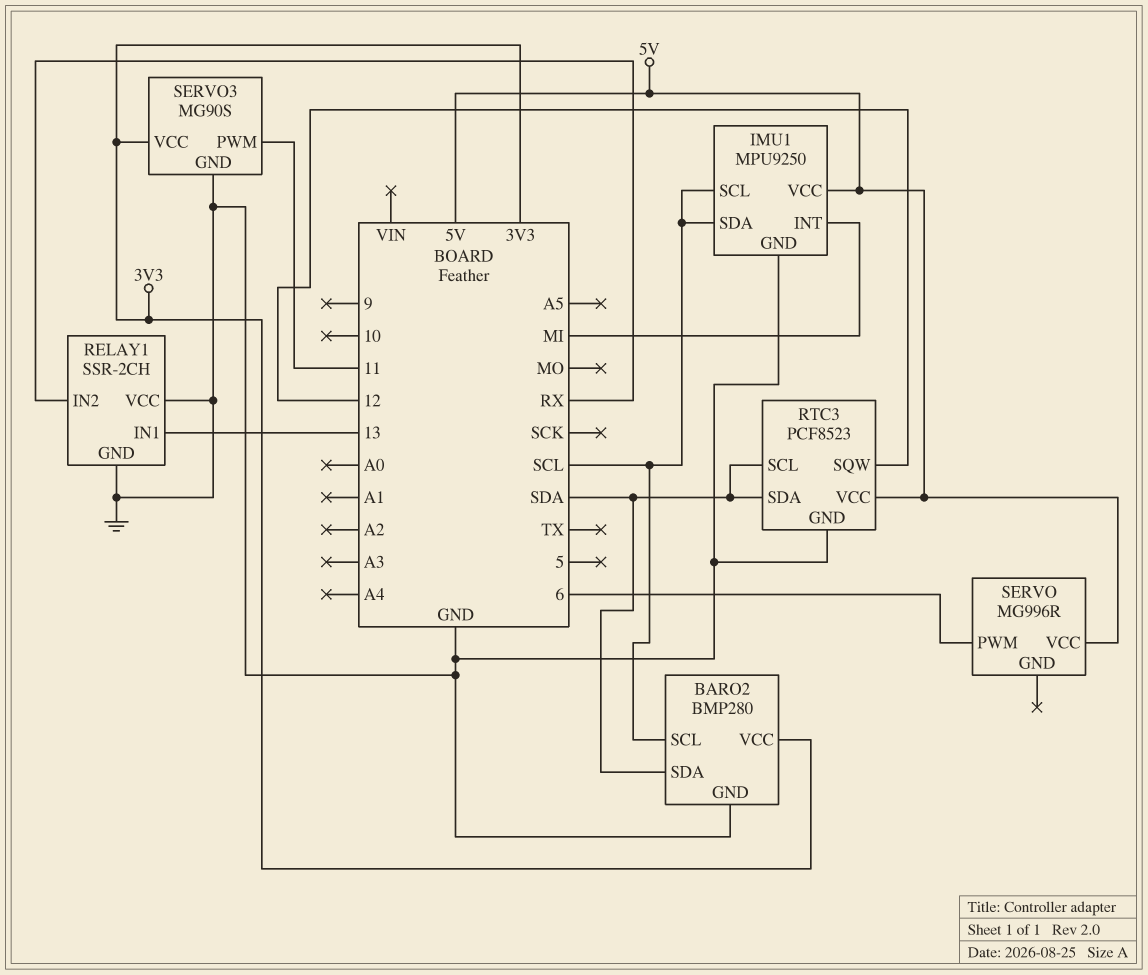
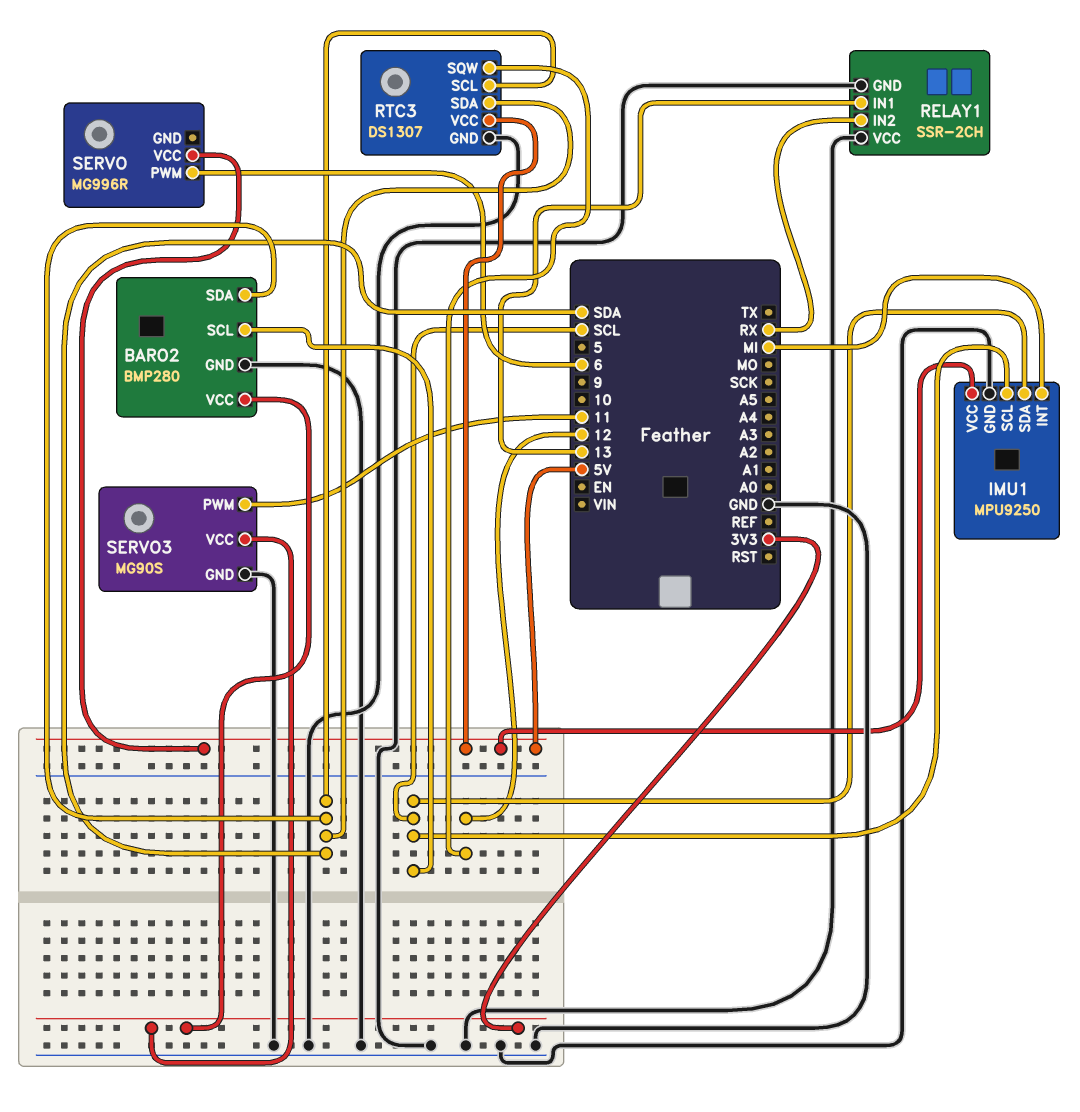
RTC3: PCF8523 -> DS1307

